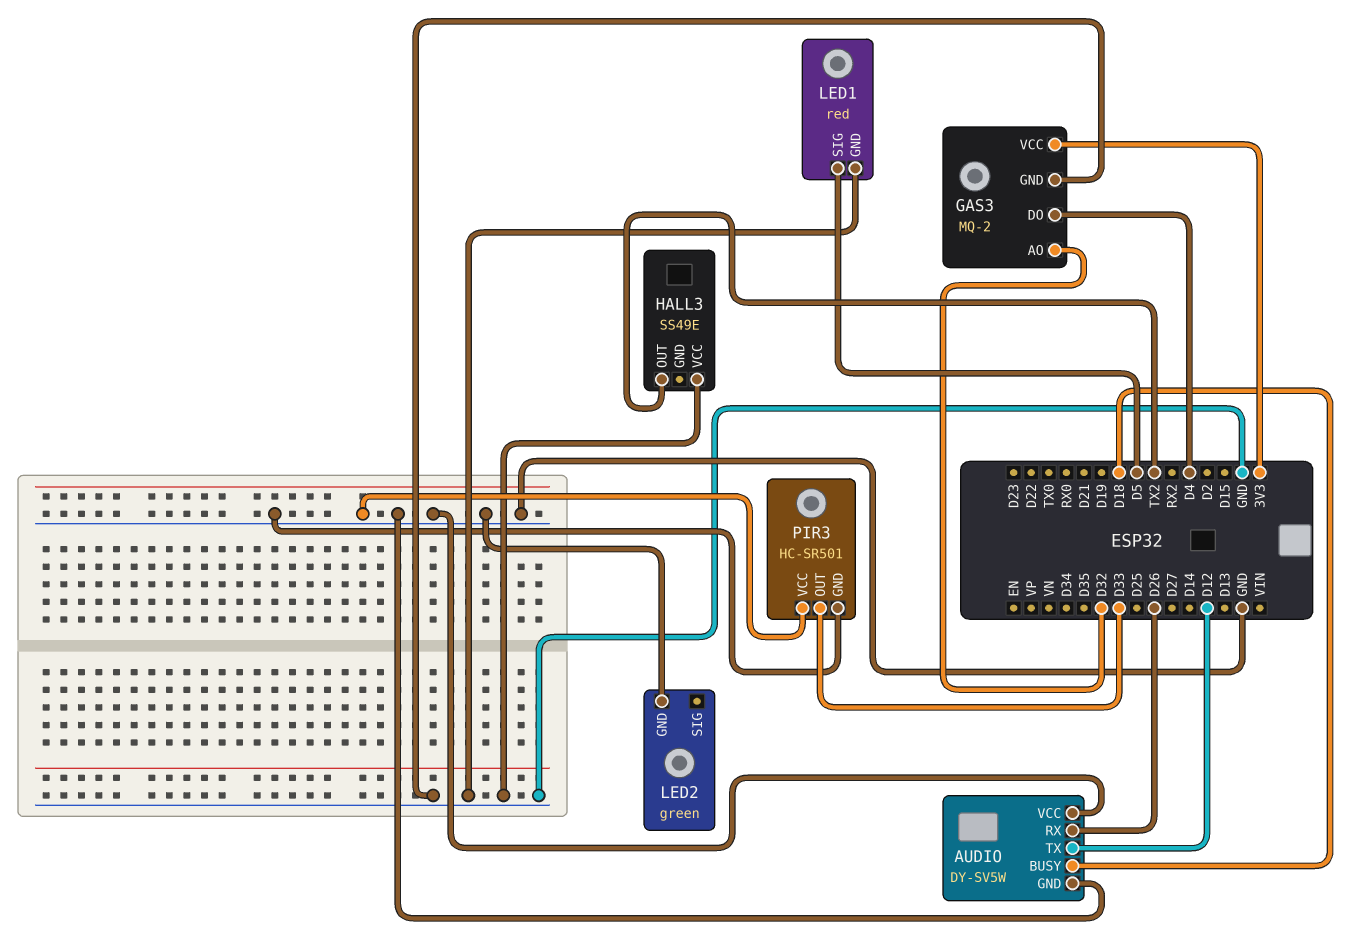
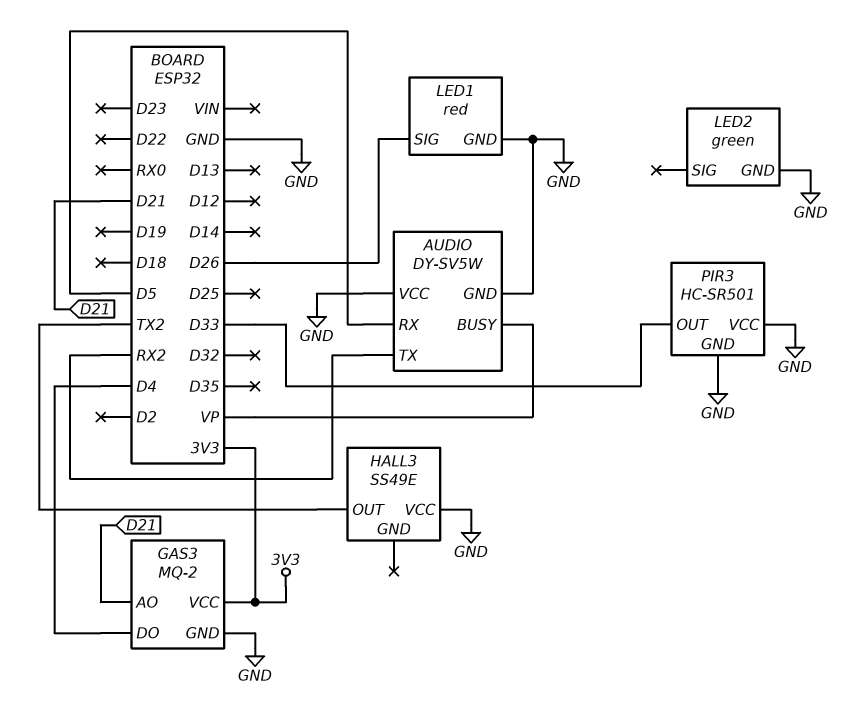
AUDIO pin BUSY: D18 -> VP
AUDIO pin RX: D26 -> D5
AUDIO pin TX: D12 -> RX2
GAS3 pin AO: D32 -> D21
LED1 pin SIG: D5 -> D26

